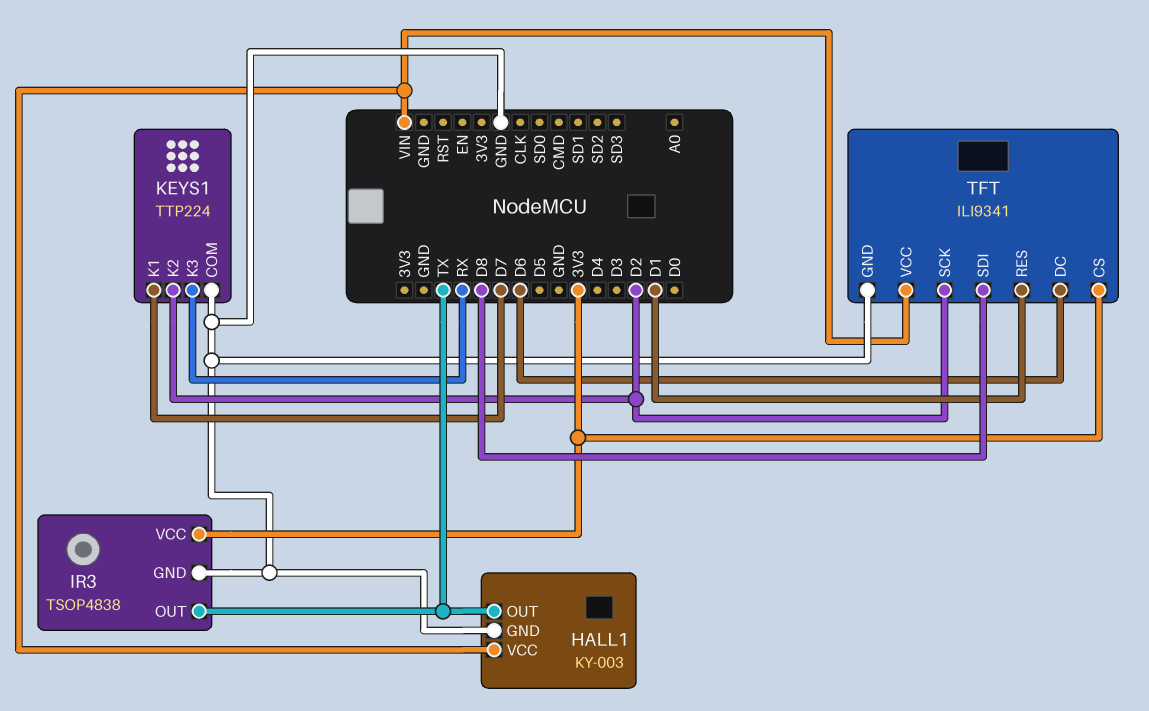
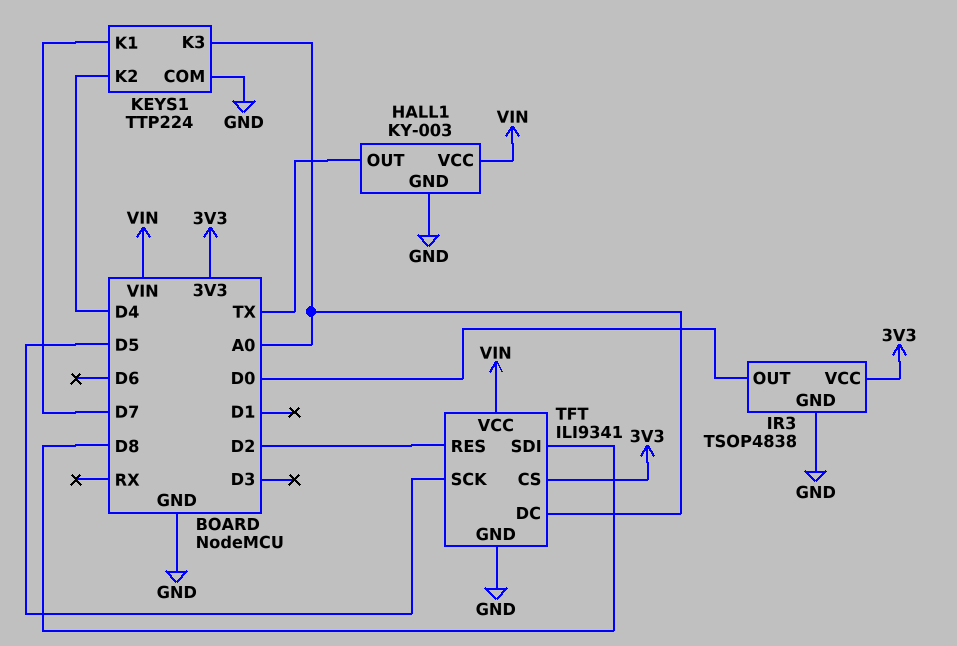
IR3 pin OUT: TX -> D0
KEYS1 pin K2: D2 -> D4
KEYS1 pin K3: RX -> A0
TFT pin DC: D6 -> A0
TFT pin RES: D1 -> D2
TFT pin SCK: D2 -> D5

